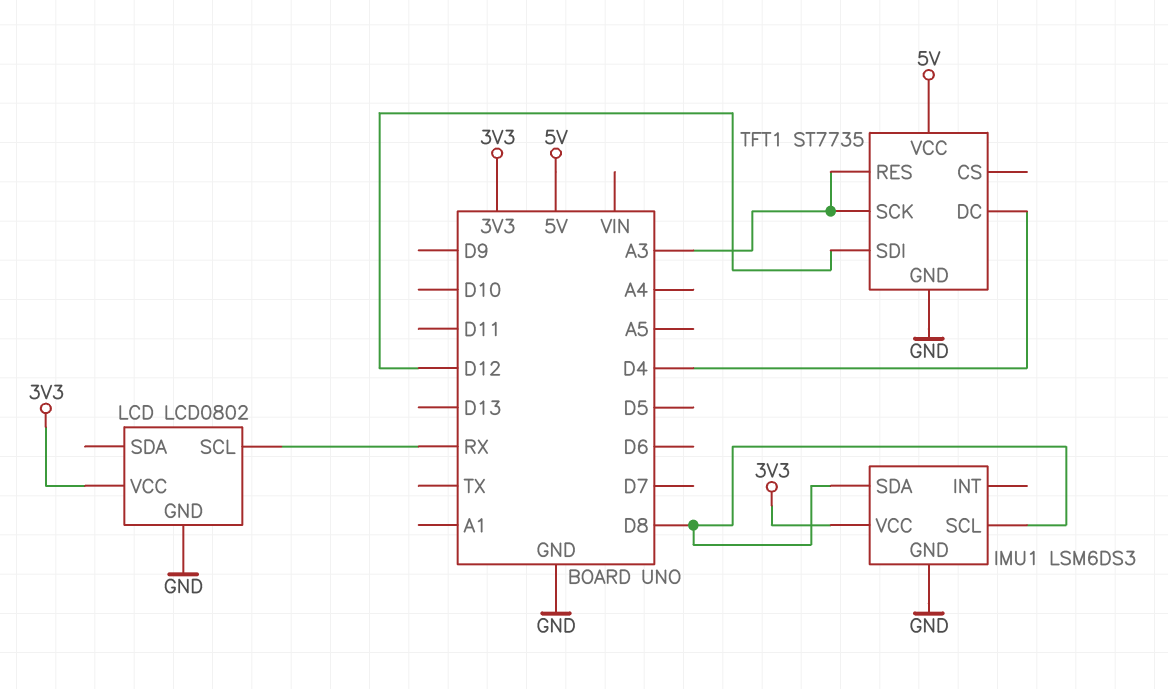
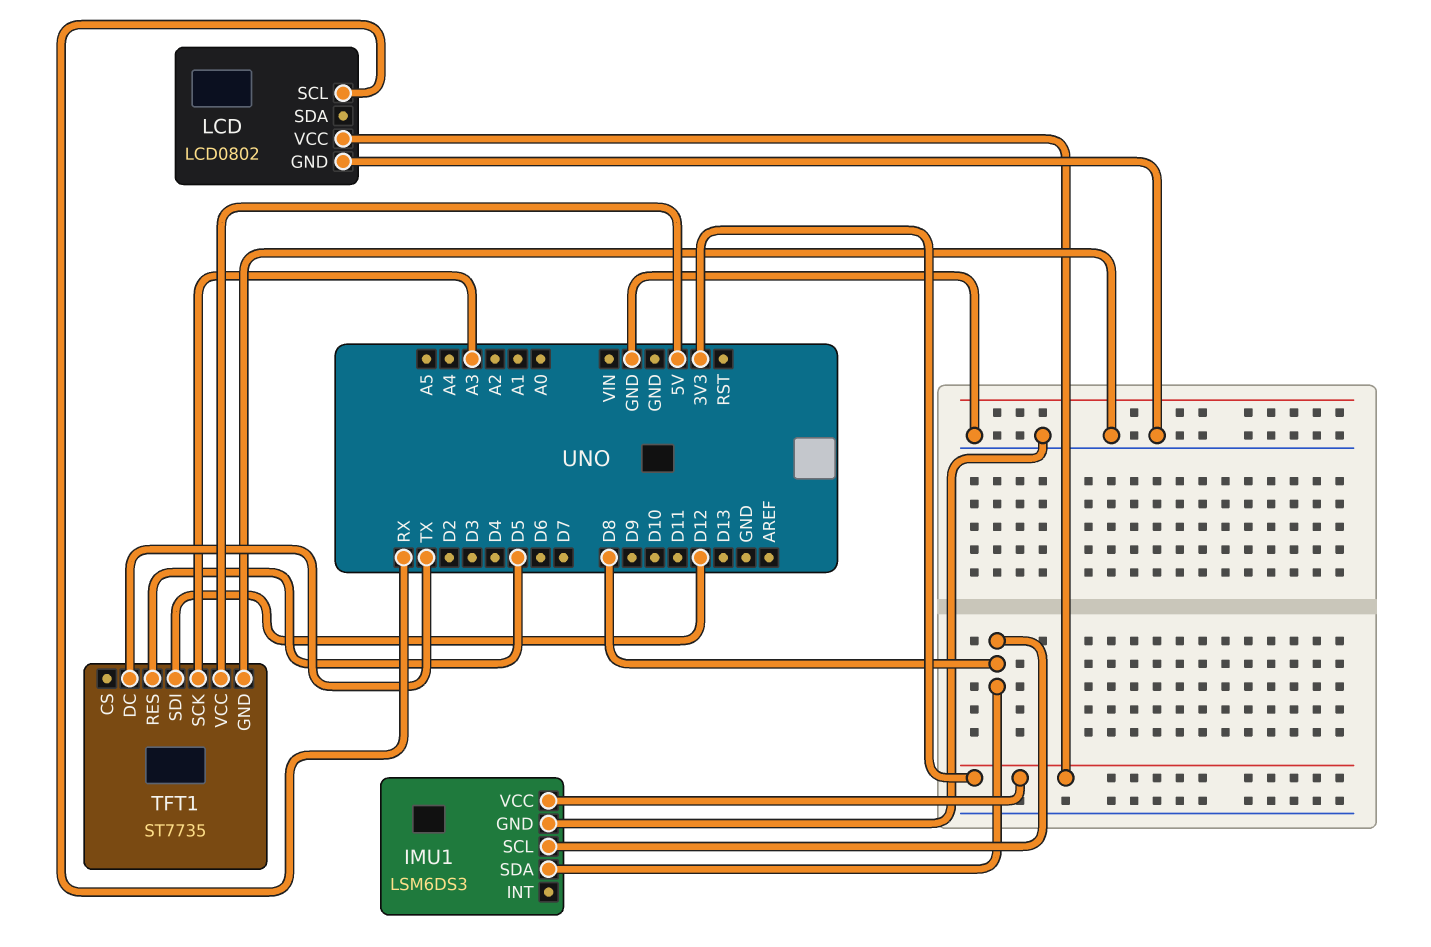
TFT1 pin DC: D4 -> TX
TFT1 pin RES: A3 -> D5

